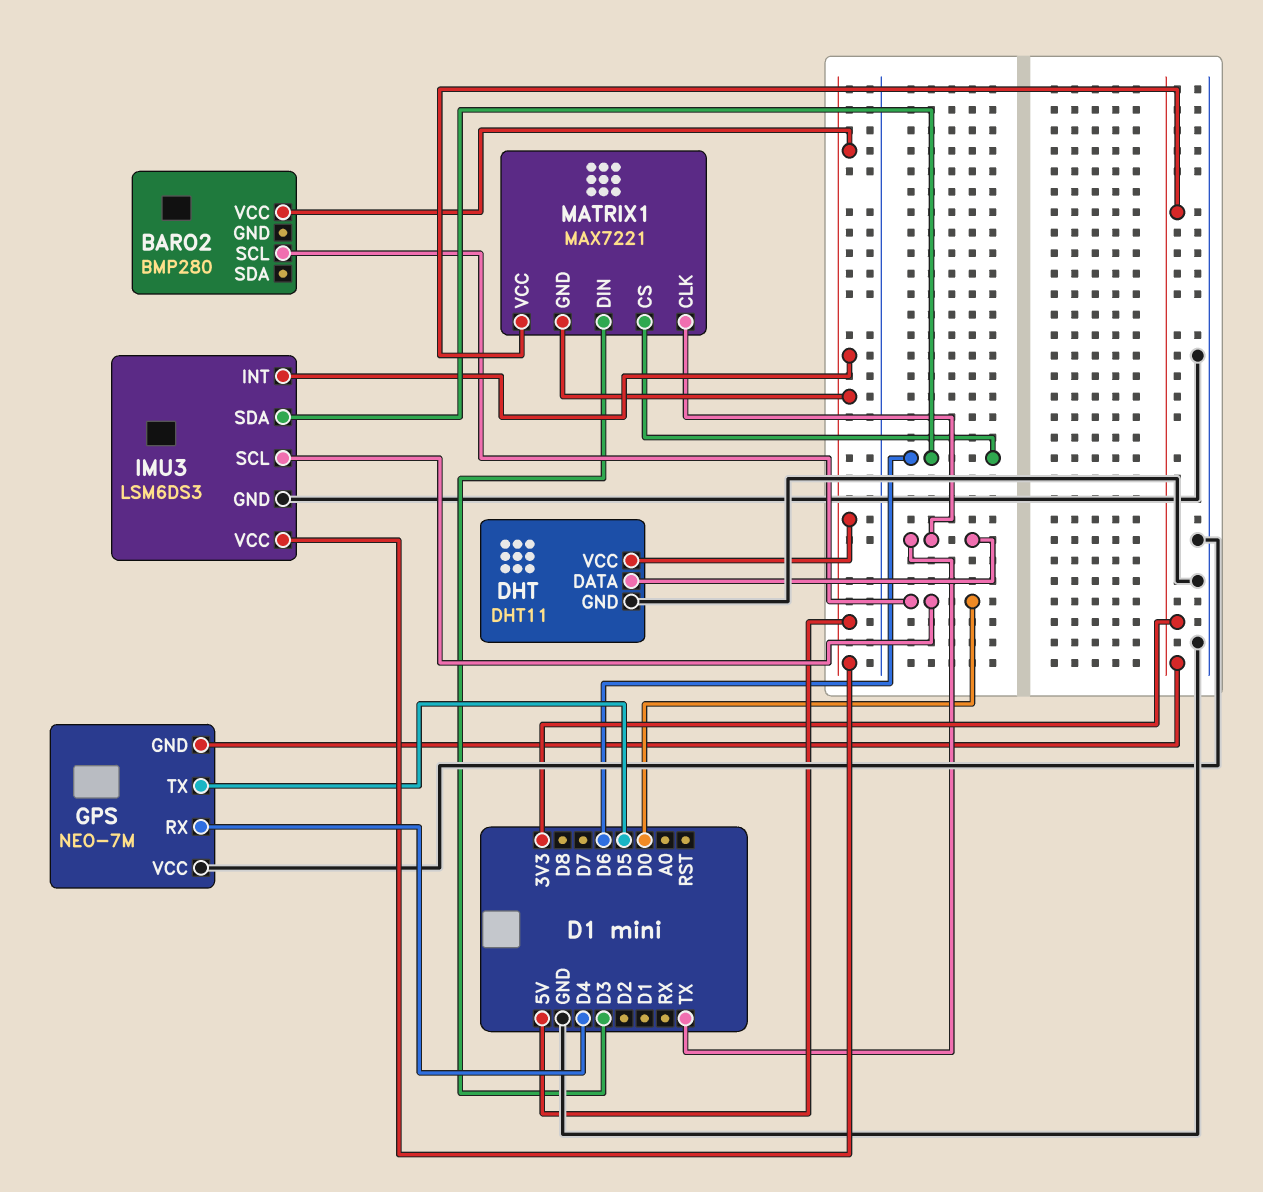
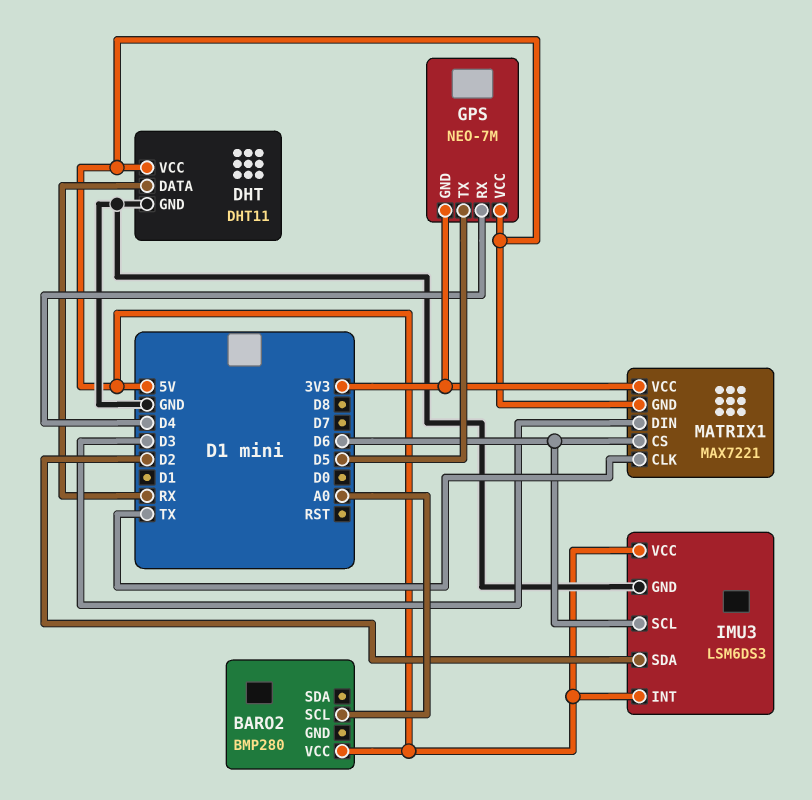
BARO2 pin SCL: D0 -> A0
DHT pin DATA: TX -> RX
GPS pin VCC: GND -> 5V
IMU3 pin SCL: D0 -> D6
IMU3 pin SDA: D6 -> D2

